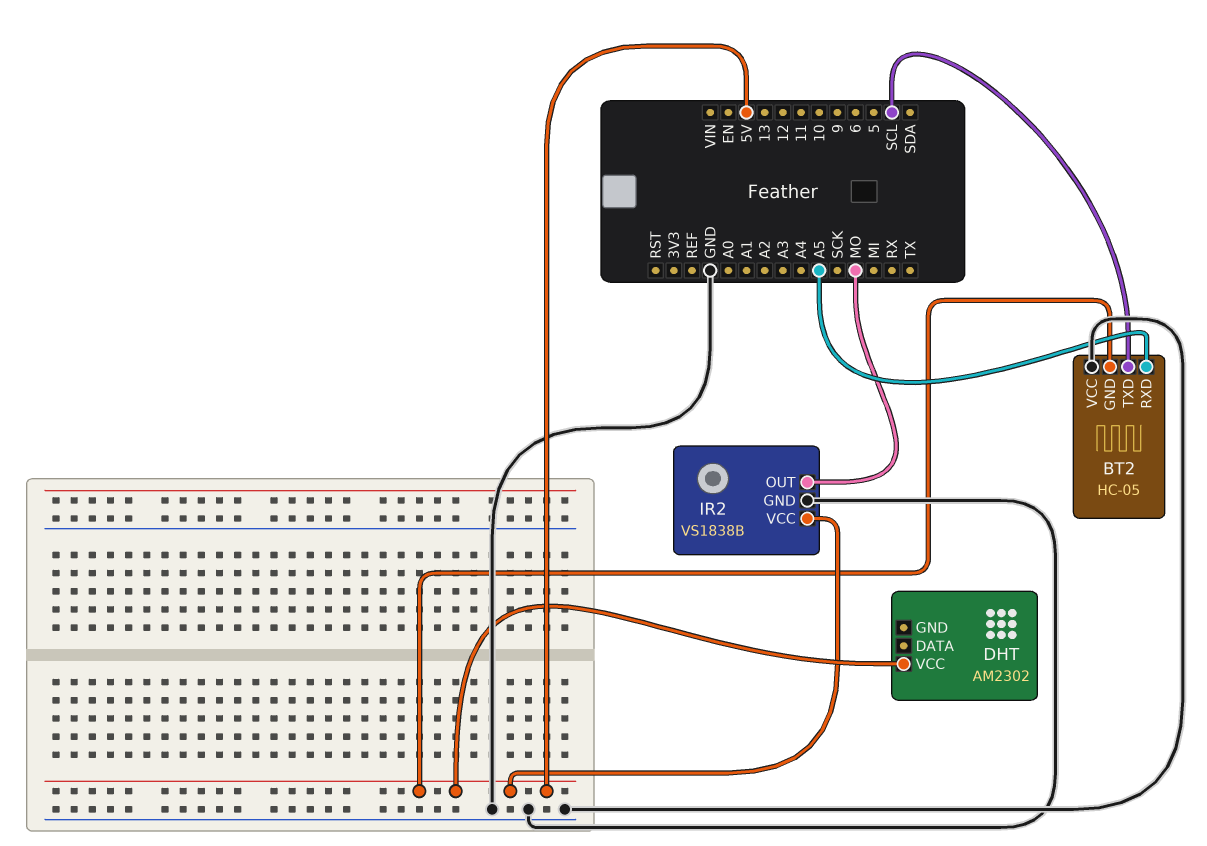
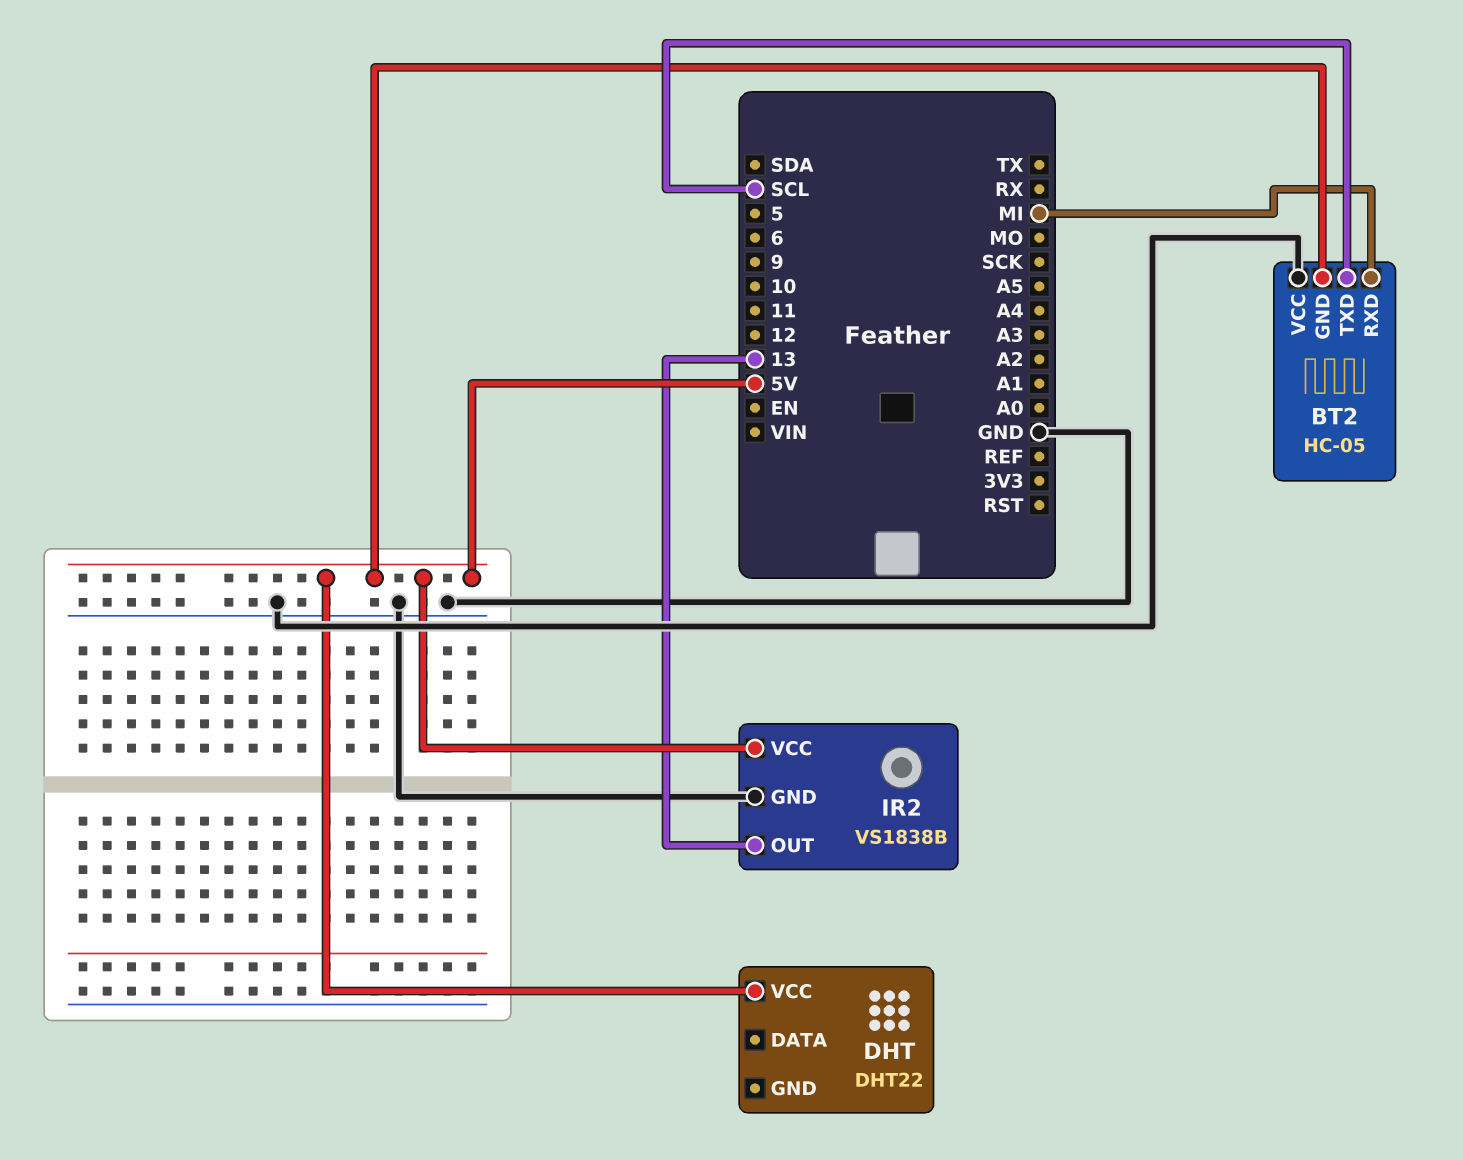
BT2 pin RXD: A5 -> MI
DHT: AM2302 -> DHT22
IR2 pin OUT: MO -> 13

